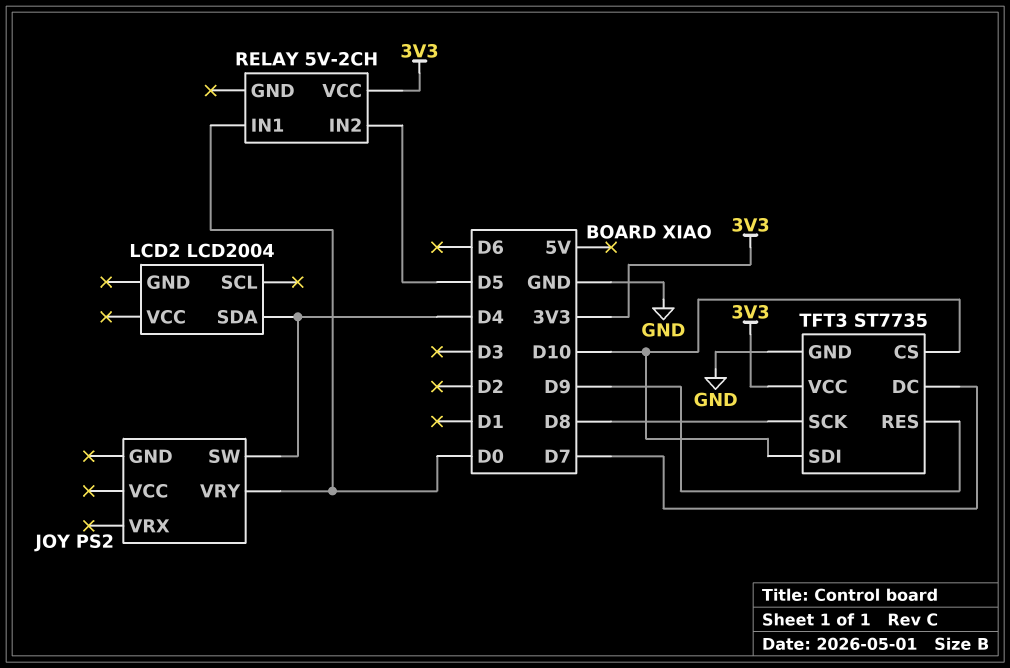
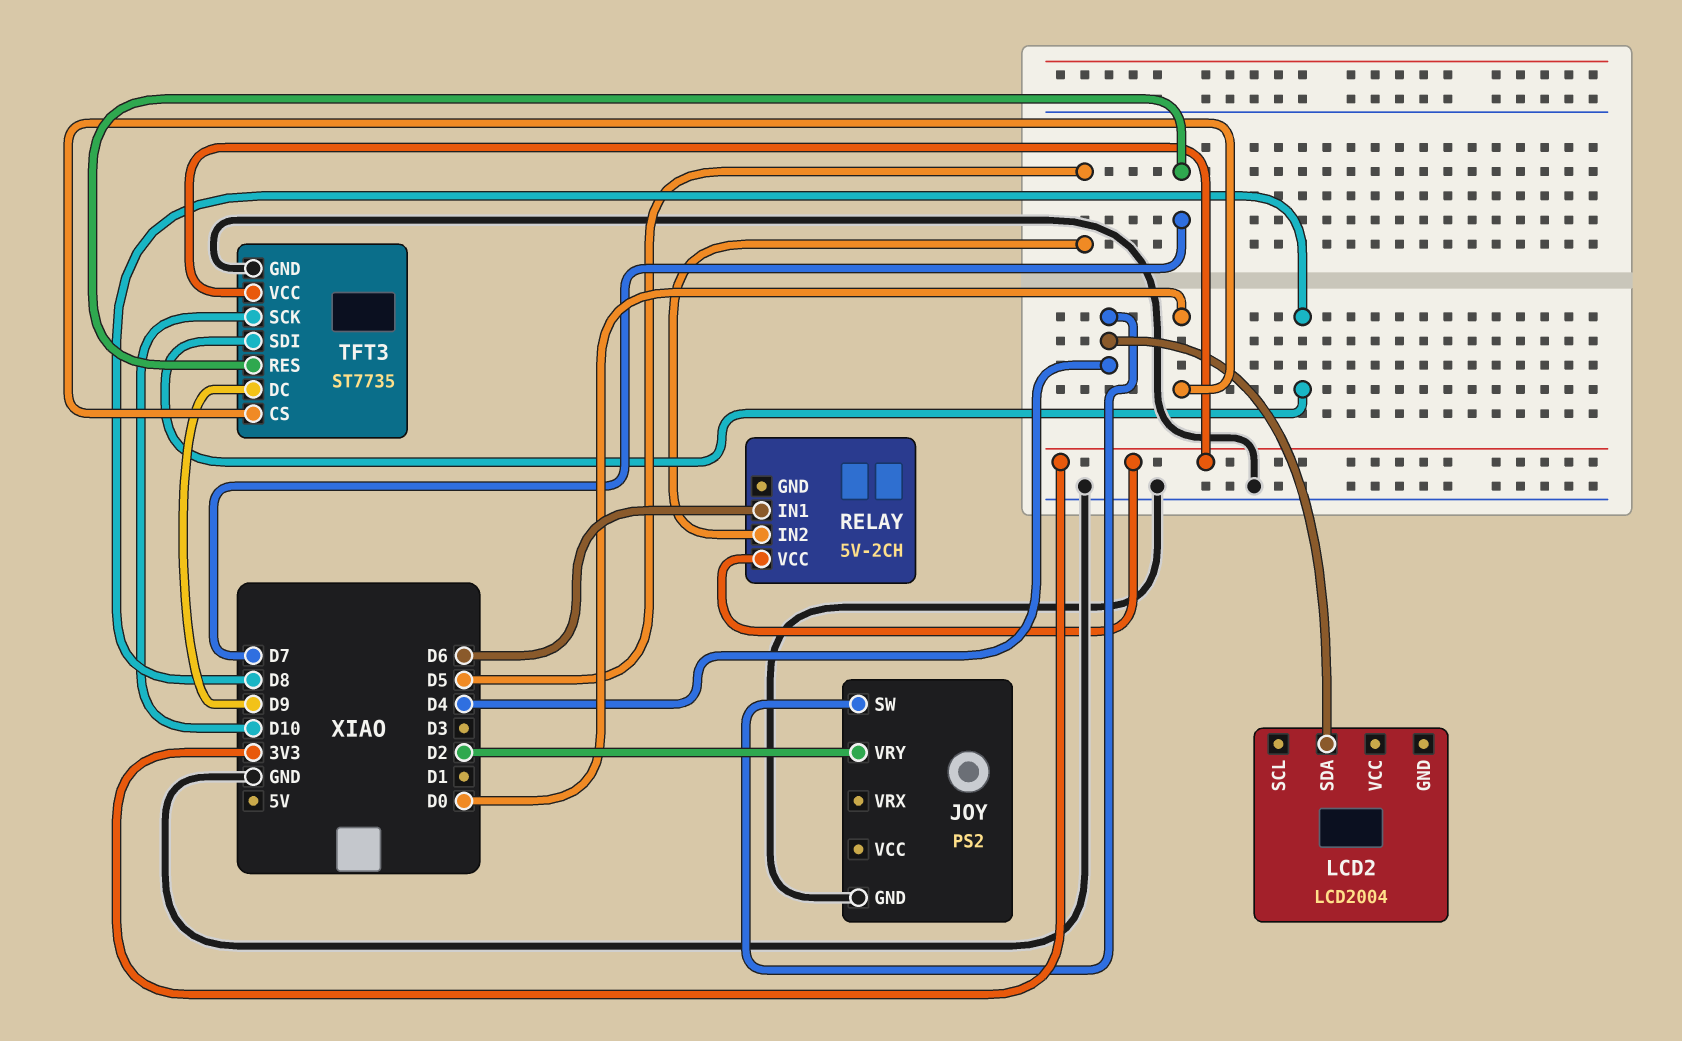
JOY pin GND: none -> GND
JOY pin VRY: D0 -> D2
RELAY pin IN1: D0 -> D6
TFT3 pin CS: D10 -> D0
TFT3 pin DC: D7 -> D9
TFT3 pin RES: D9 -> D7
TFT3 pin SCK: D8 -> D10
TFT3 pin SDI: D10 -> D8

